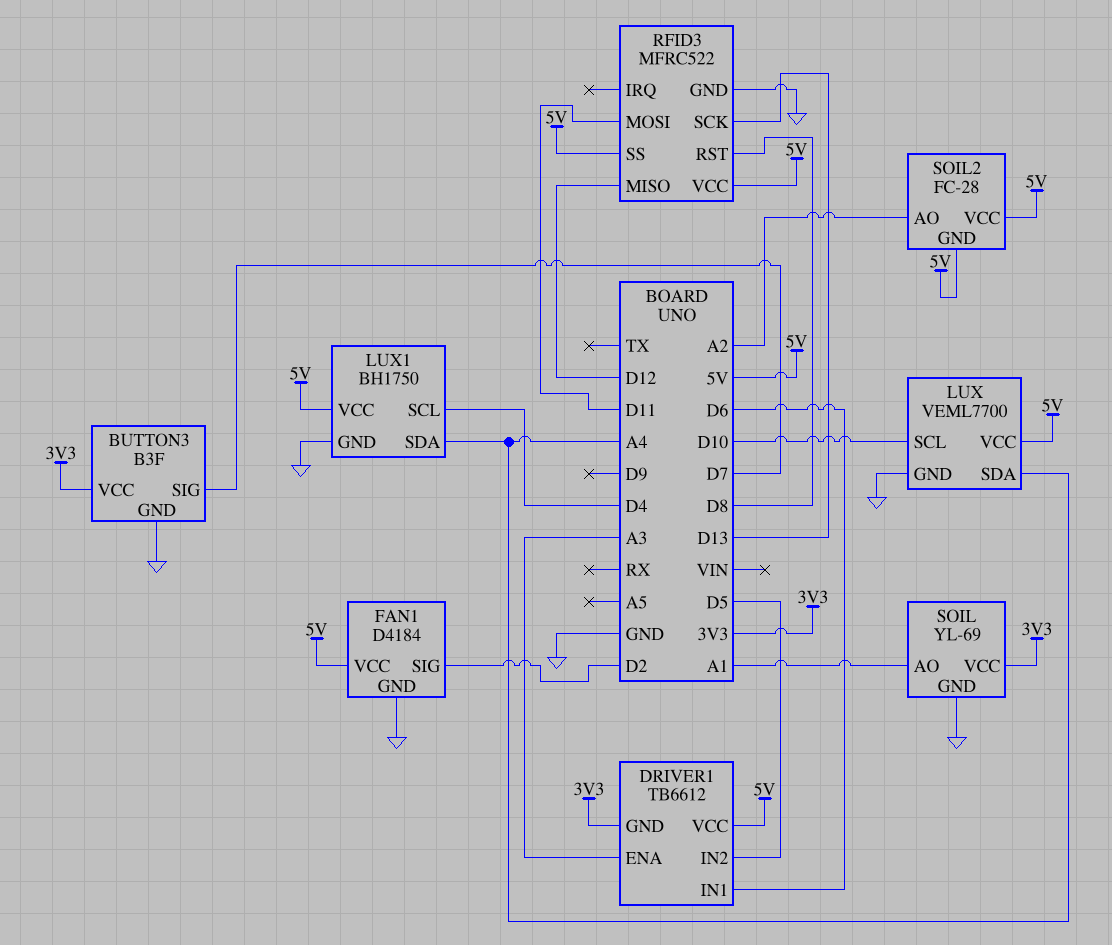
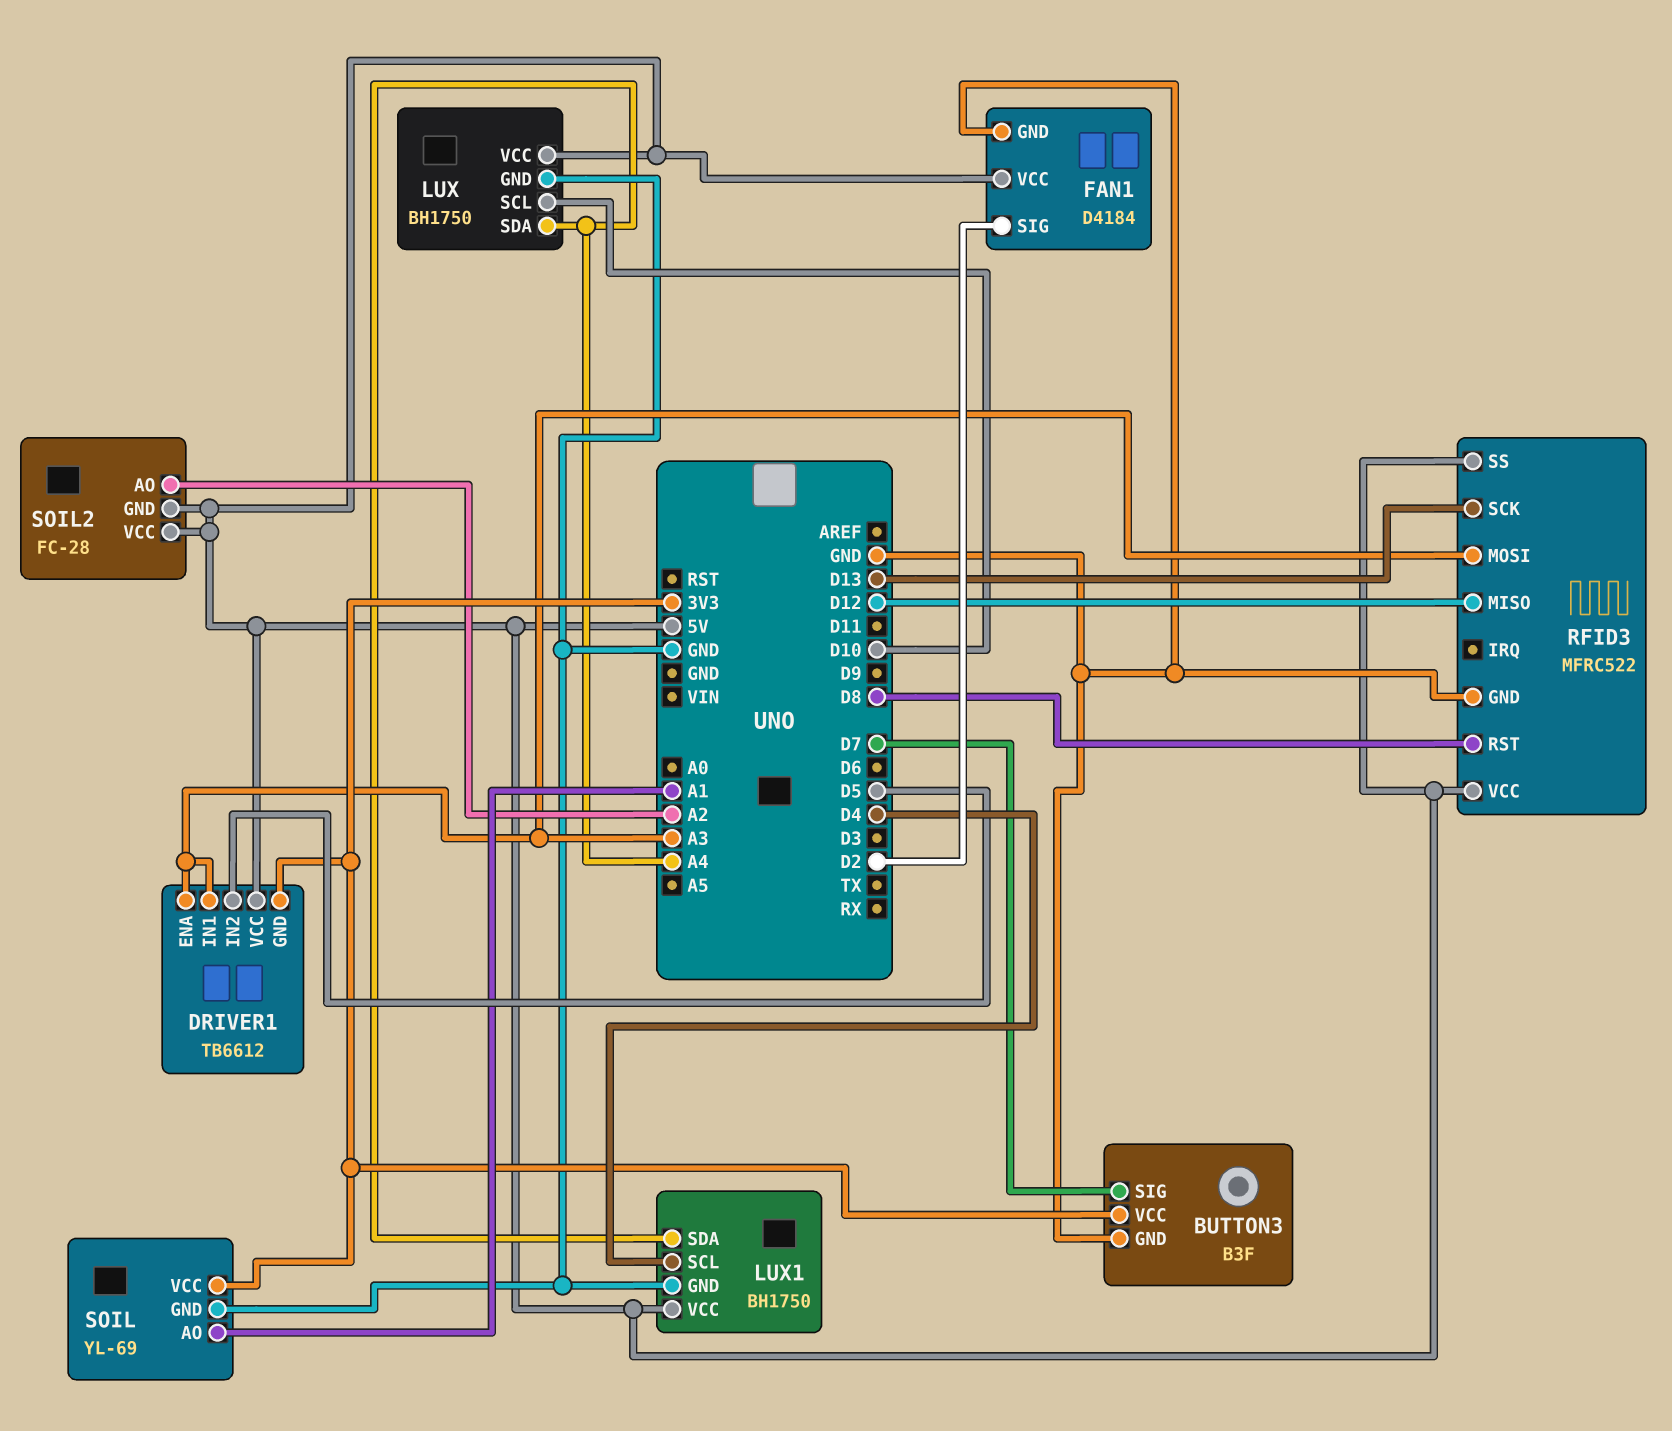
DRIVER1 pin IN1: D6 -> A3
LUX: VEML7700 -> BH1750
RFID3 pin MOSI: D11 -> A3

